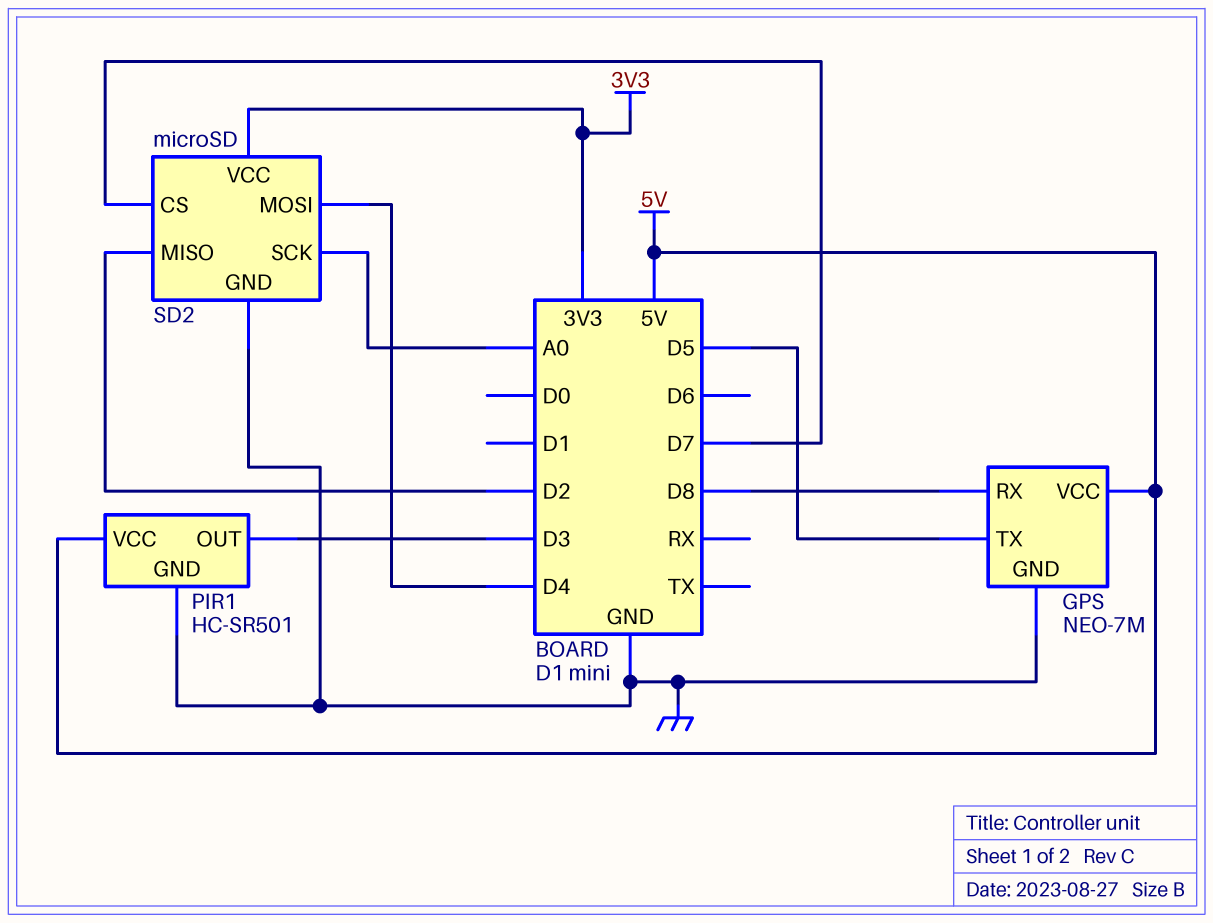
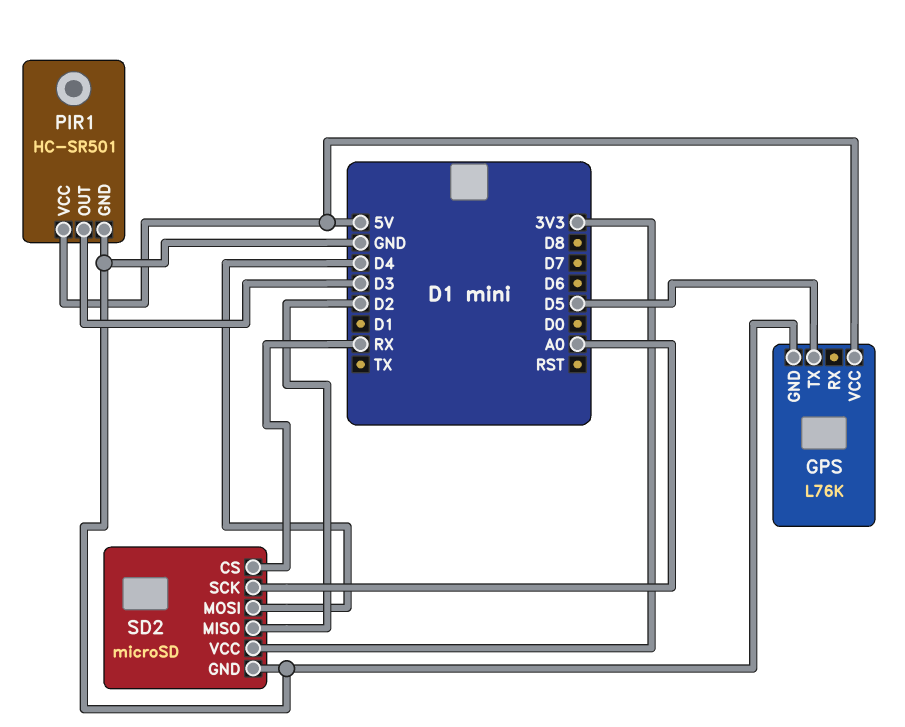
GPS: NEO-7M -> L76K
GPS pin RX: D8 -> none
SD2 pin CS: D7 -> RX

